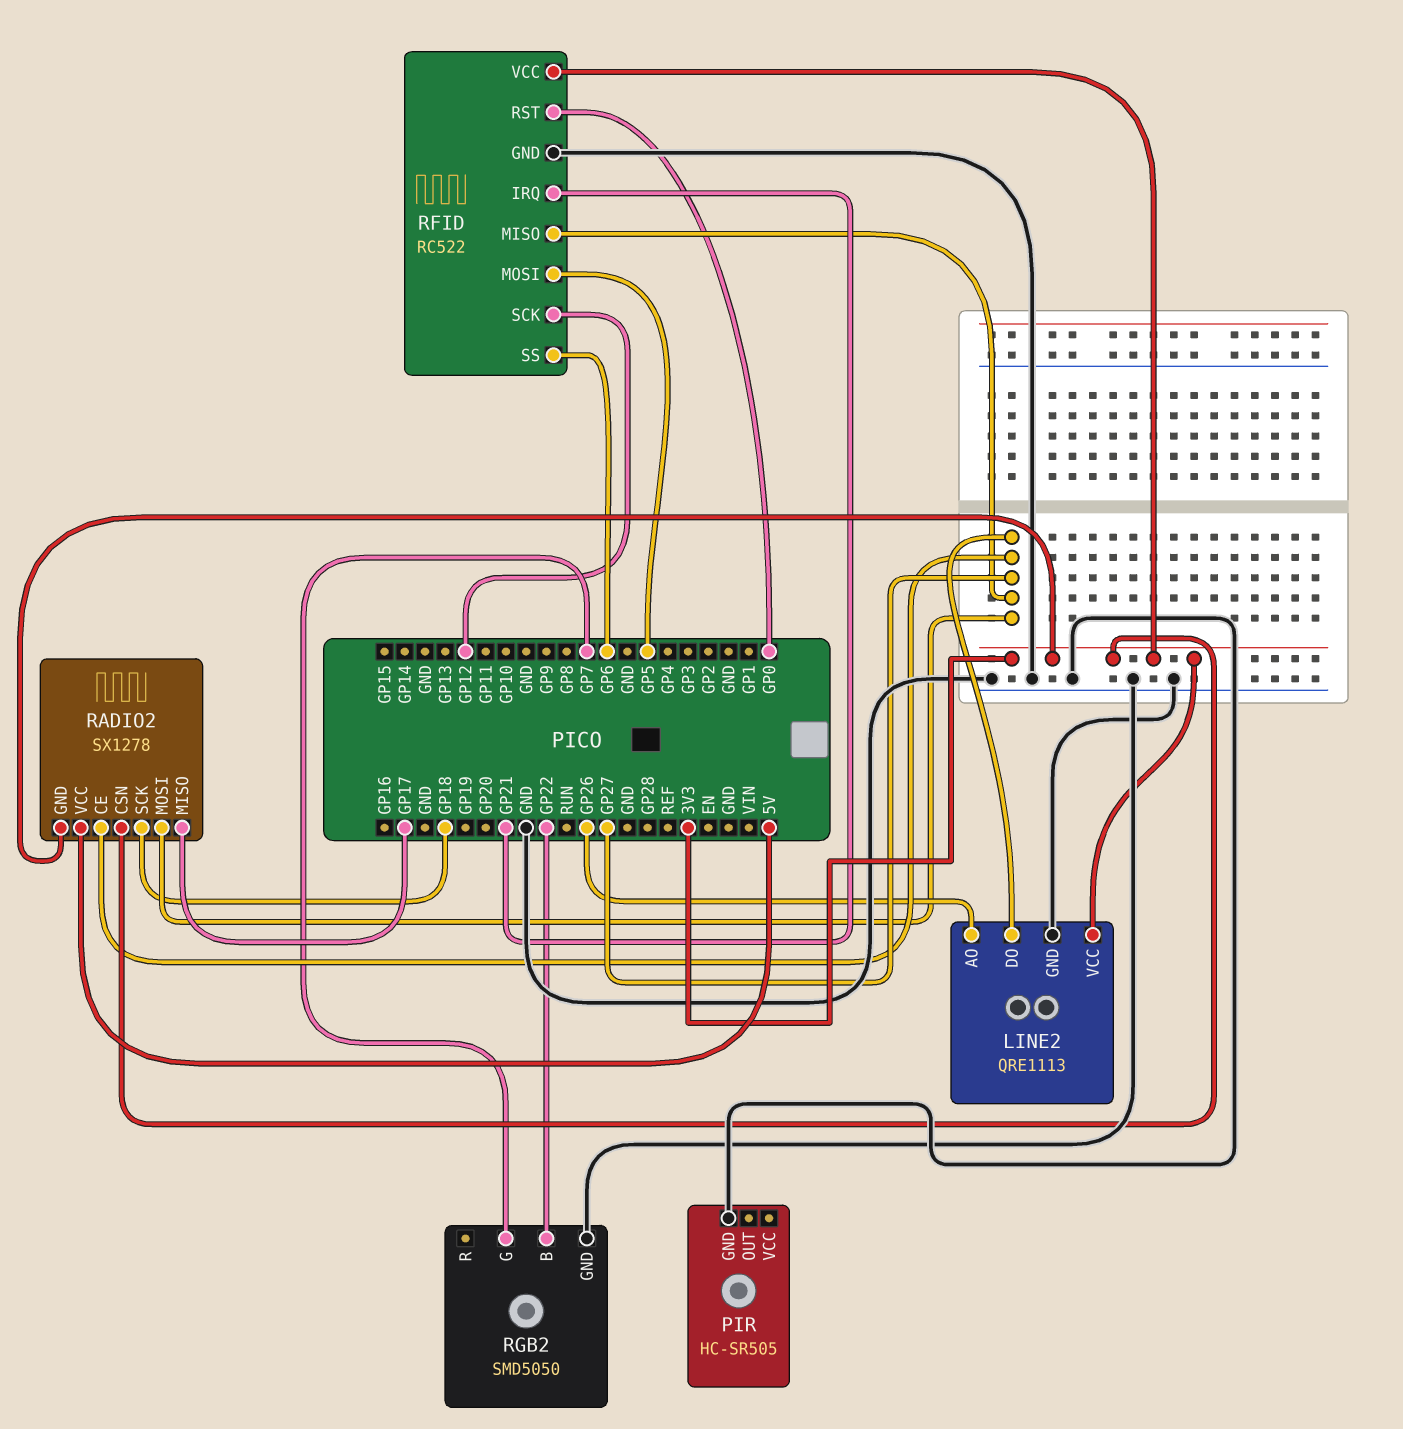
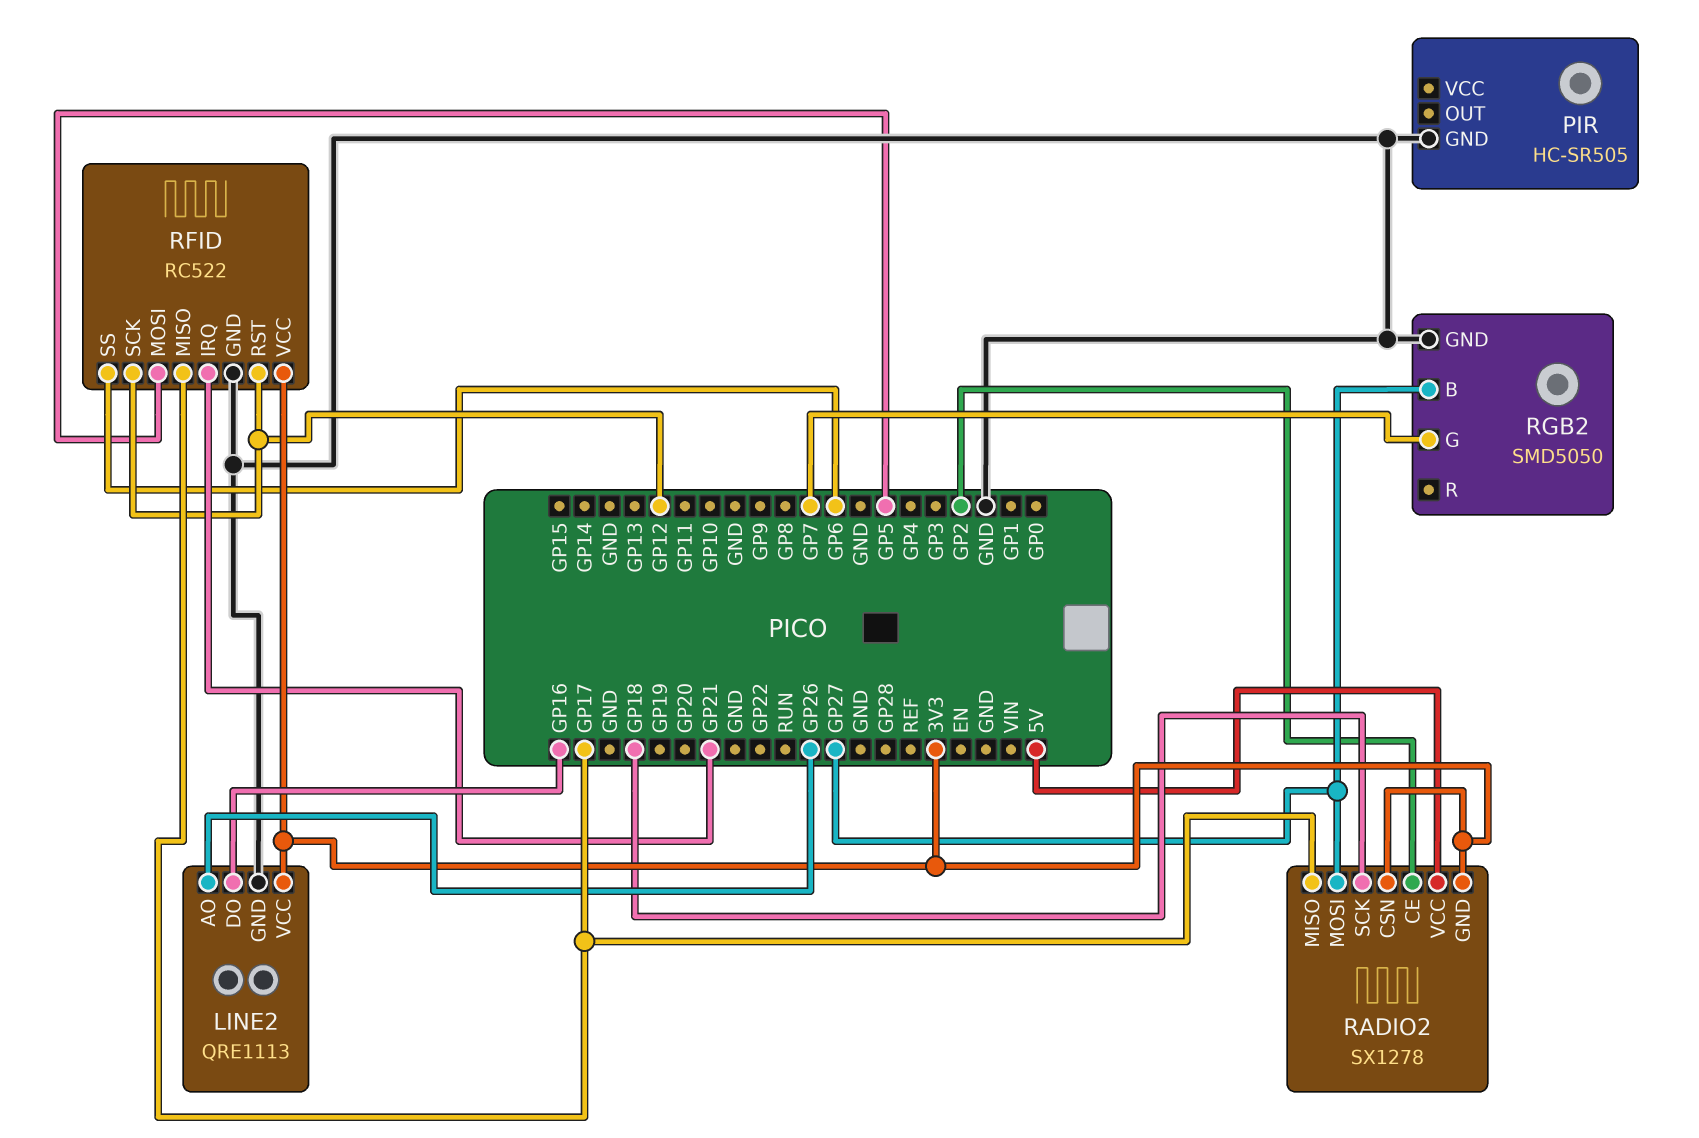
LINE2 pin DO: GP27 -> GP16
RADIO2 pin CE: GP27 -> GP2
RFID pin MISO: GP27 -> GP17
RFID pin RST: GP0 -> GP12
RGB2 pin B: GP22 -> GP27

